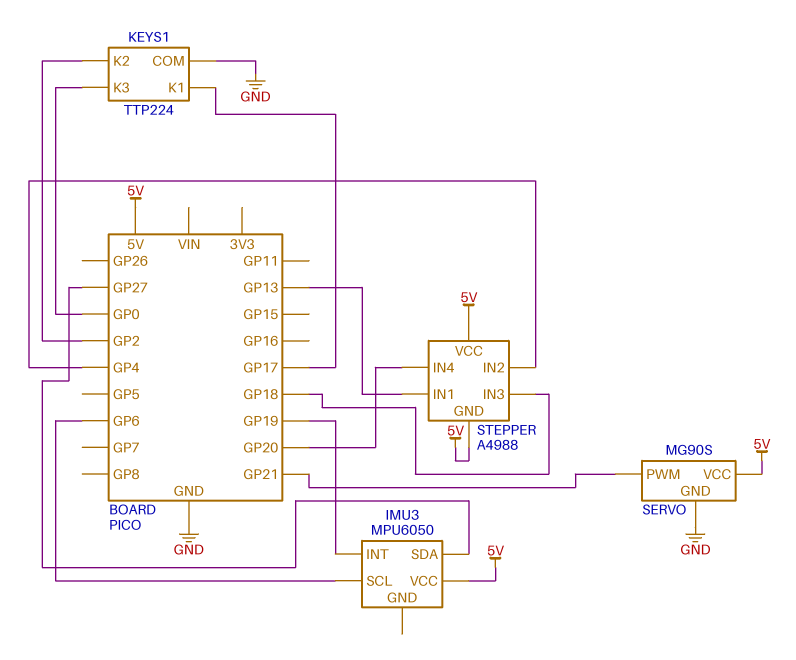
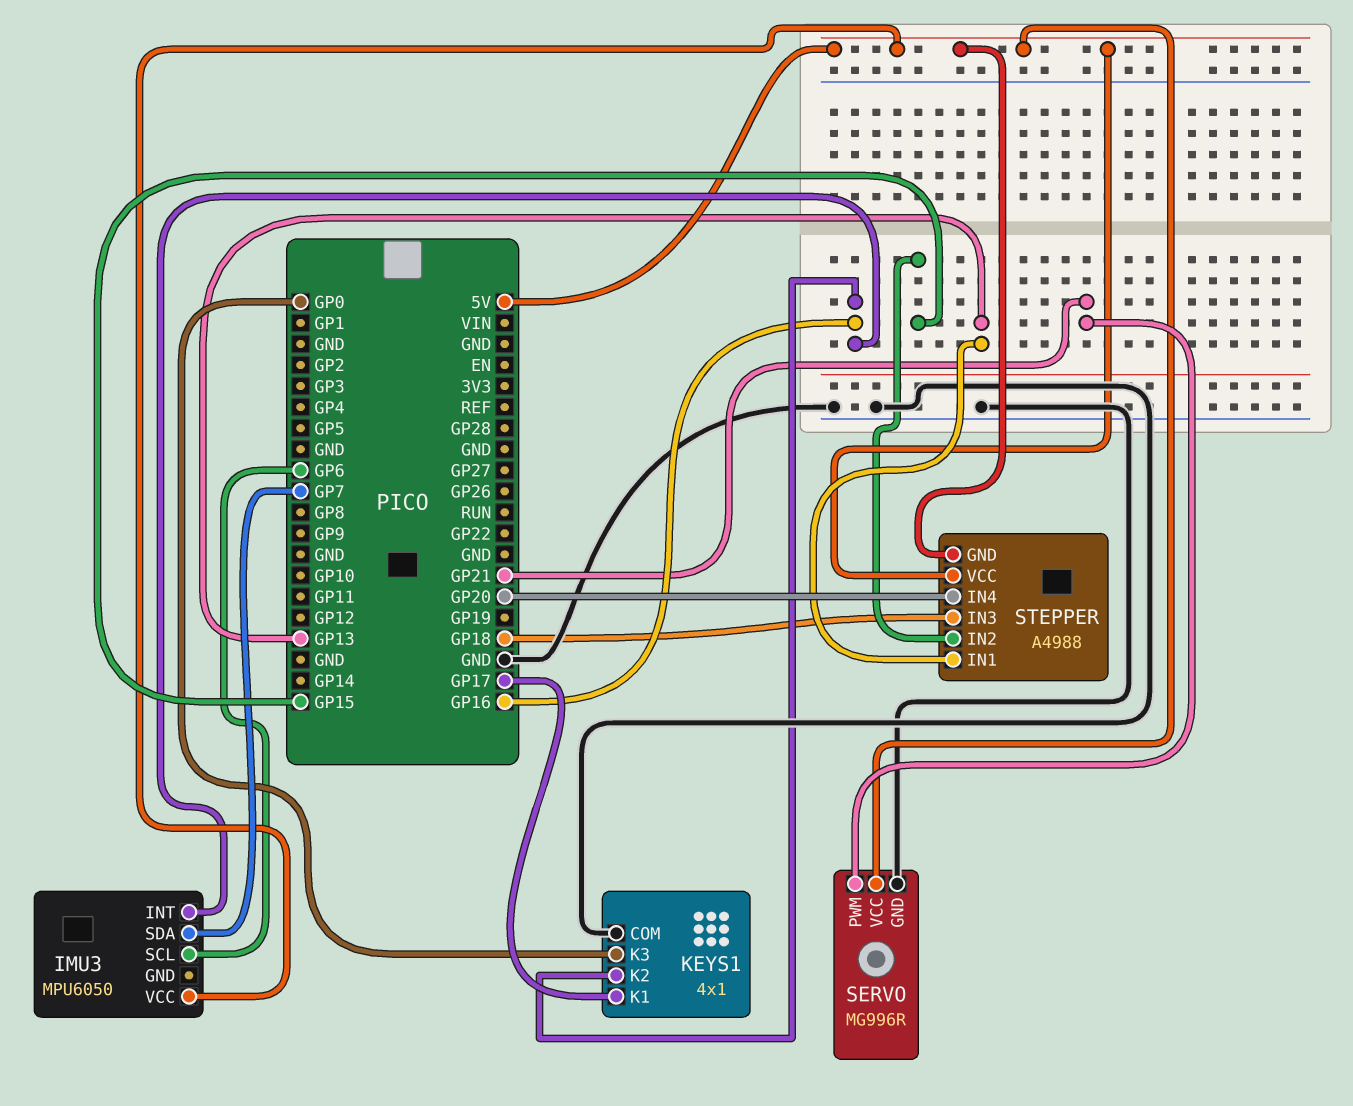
IMU3 pin INT: GP19 -> GP16
IMU3 pin SDA: GP27 -> GP7
KEYS1: TTP224 -> 4x1
KEYS1 pin K2: GP2 -> GP16
SERVO: MG90S -> MG996R
STEPPER pin IN2: GP4 -> GP15

